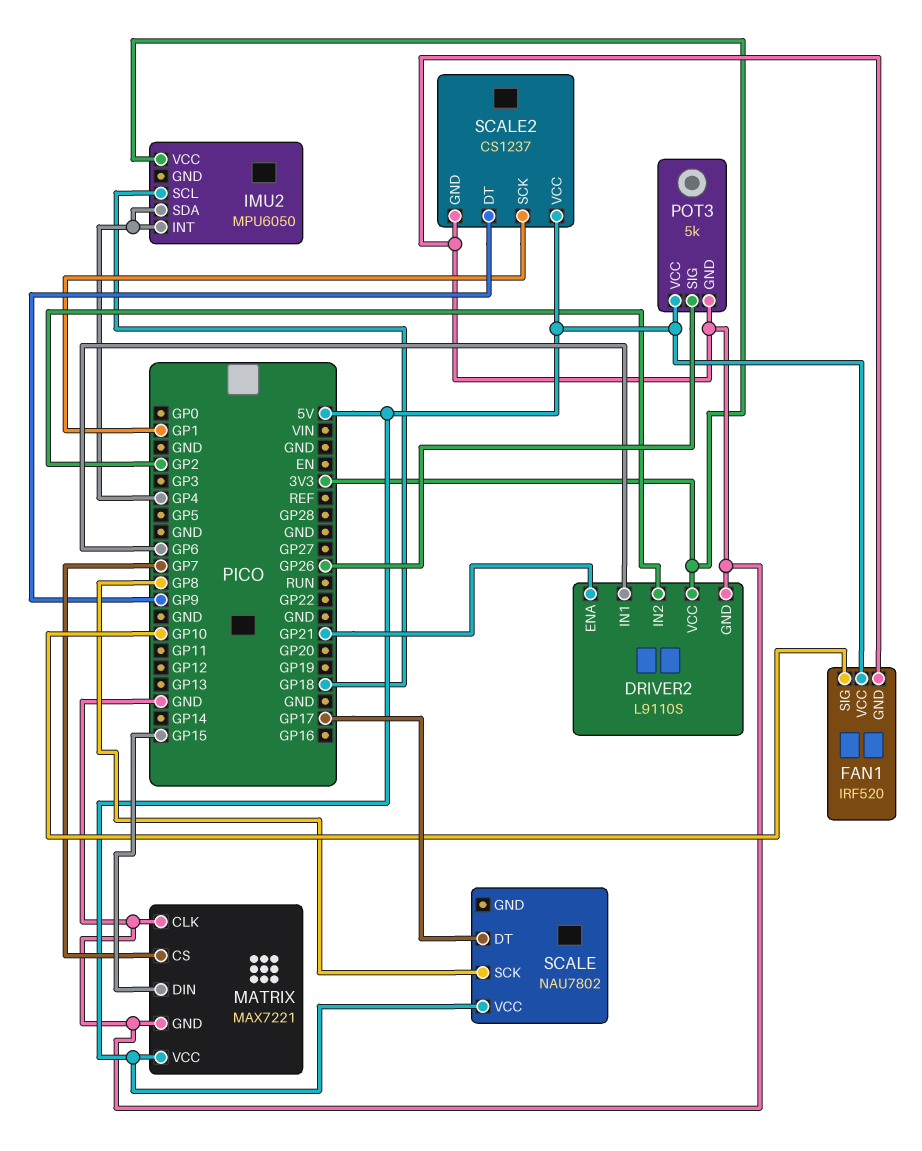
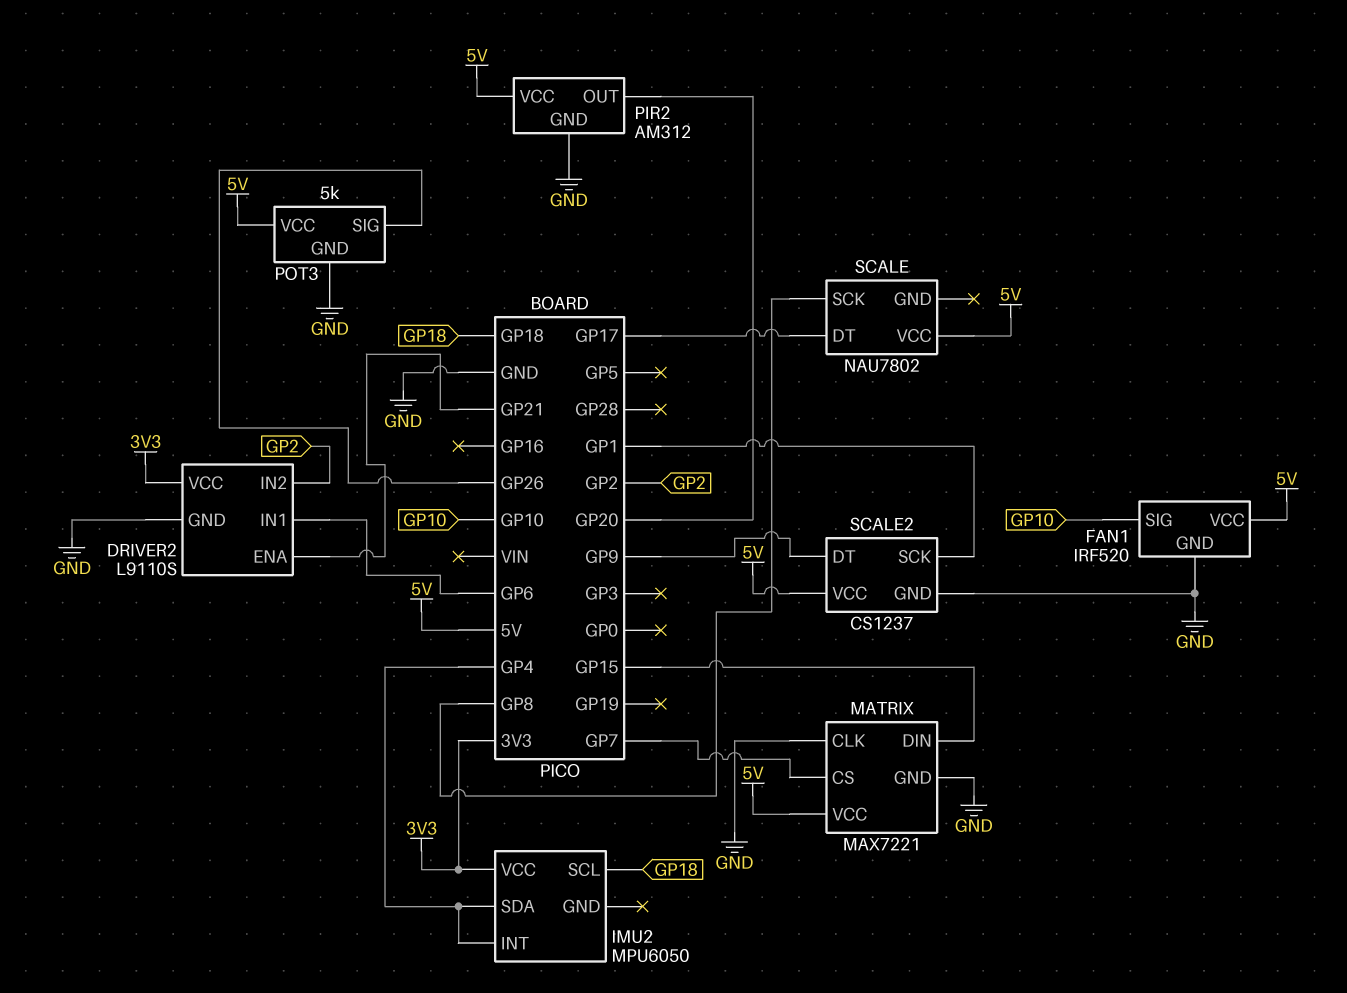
PIR2: none -> AM312
PIR2 pin GND: none -> GND
PIR2 pin OUT: none -> GP20
PIR2 pin VCC: none -> 5V

